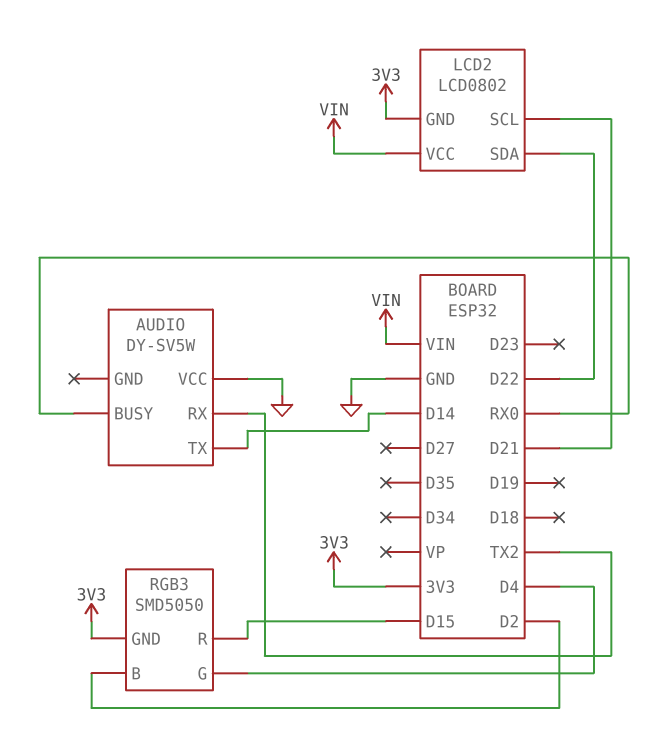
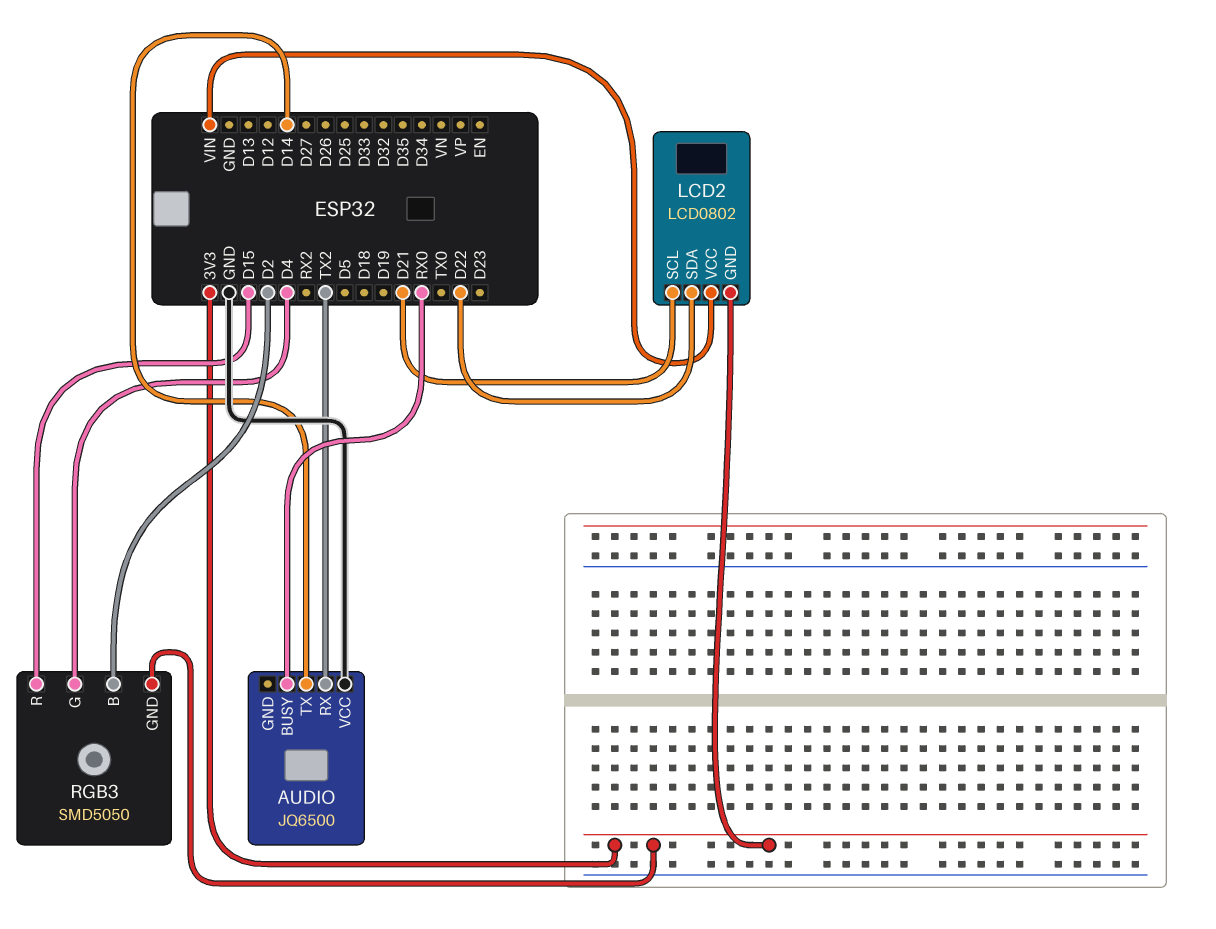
AUDIO: DY-SV5W -> JQ6500

